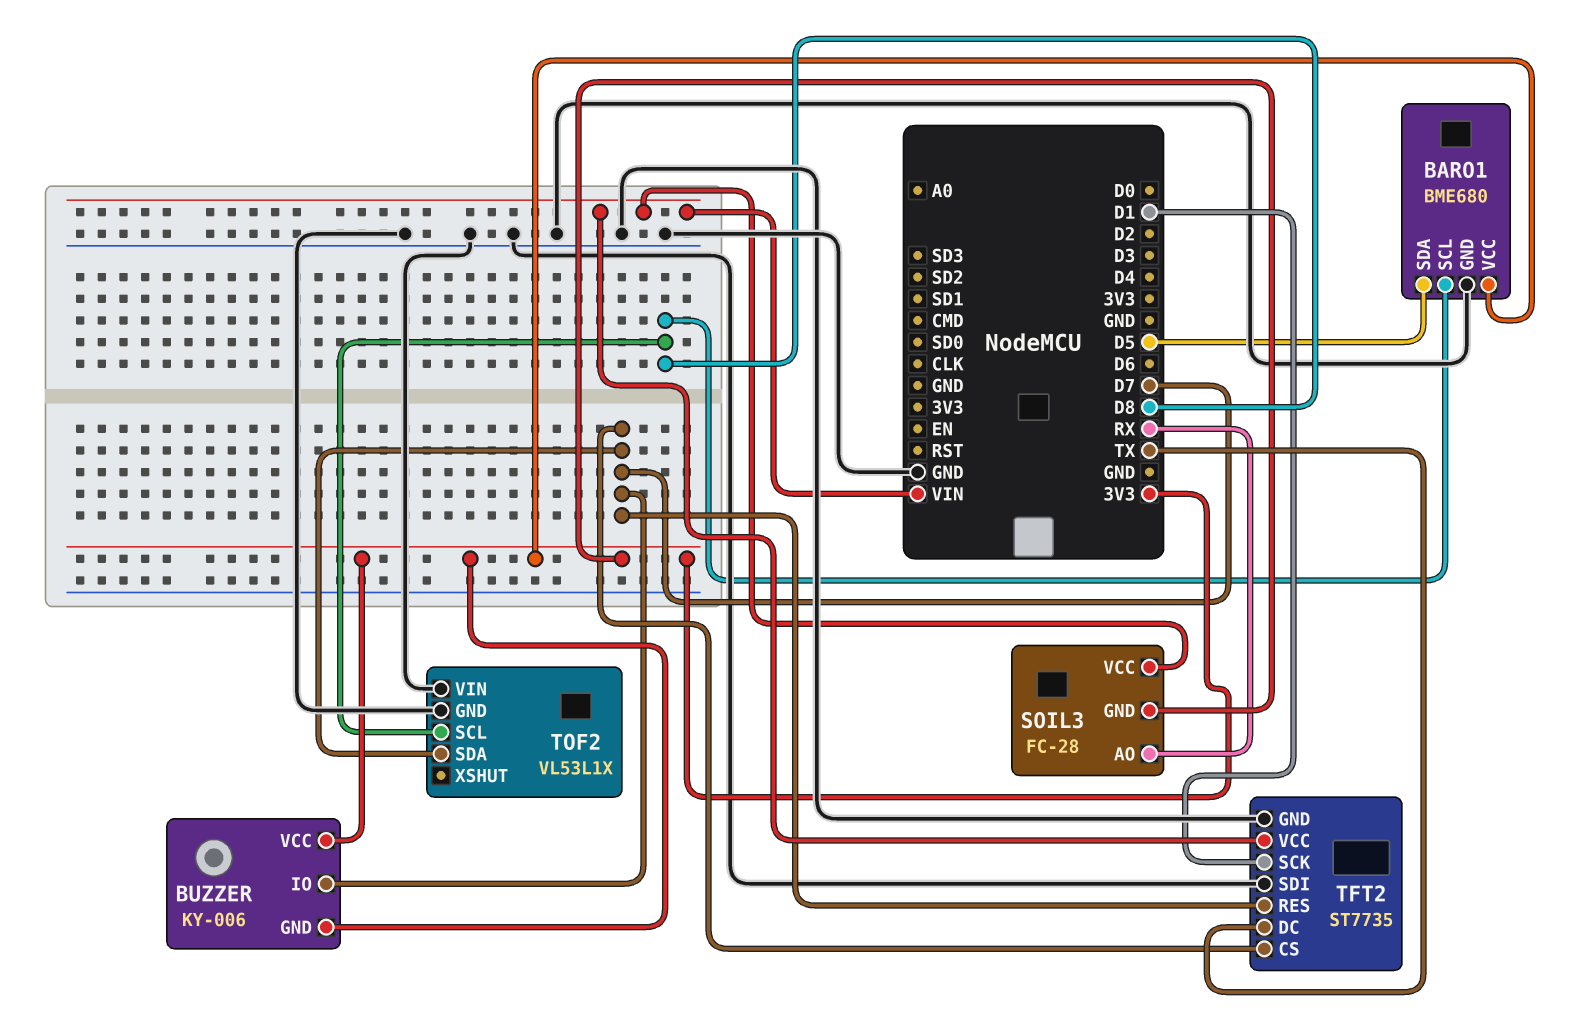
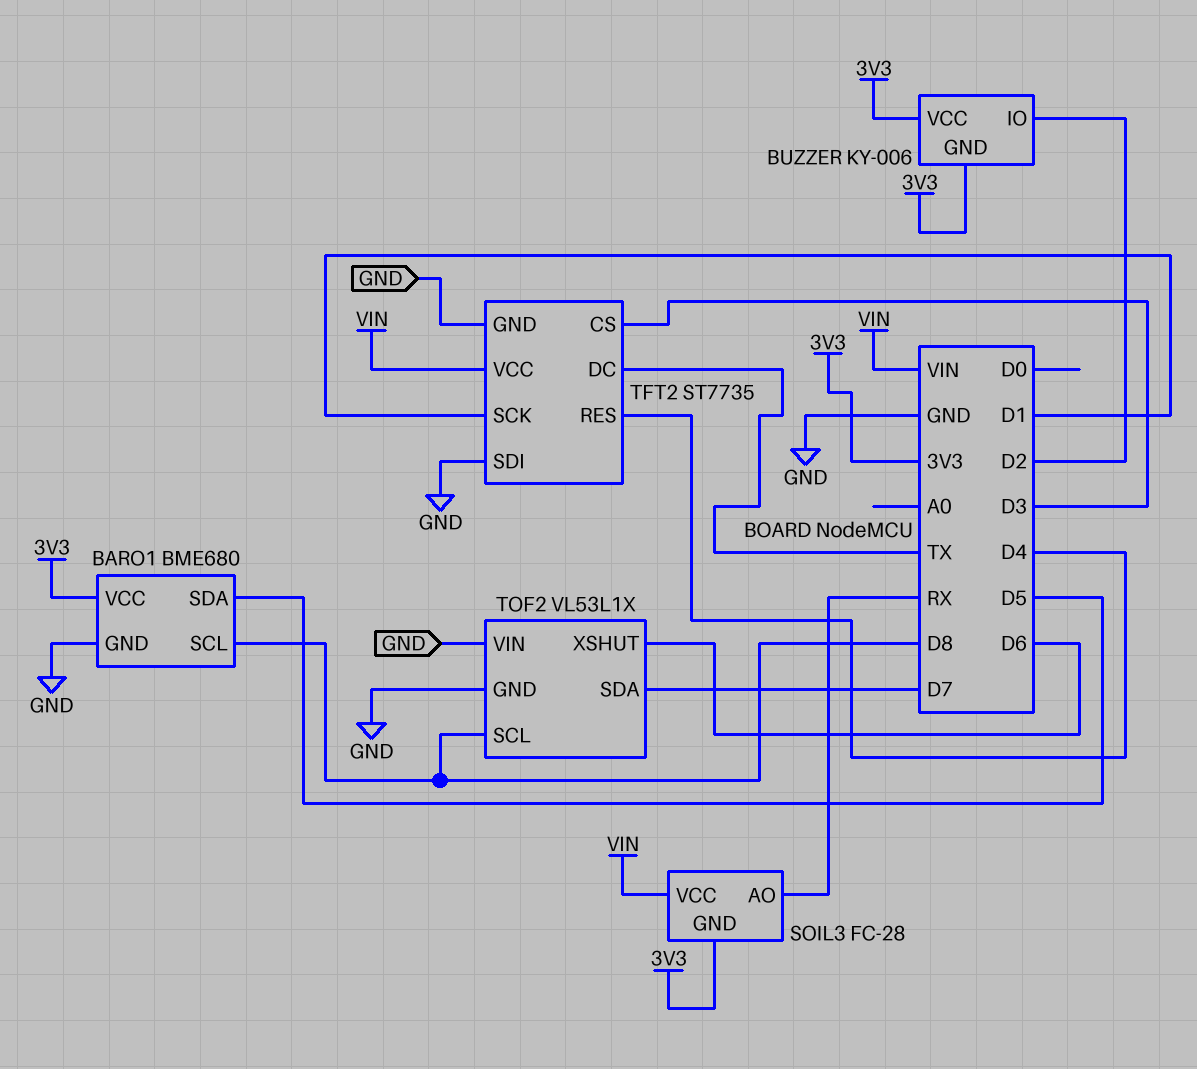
BUZZER pin IO: D7 -> D2
TFT2 pin CS: D7 -> D3
TFT2 pin RES: D7 -> D4
TOF2 pin XSHUT: none -> D6

